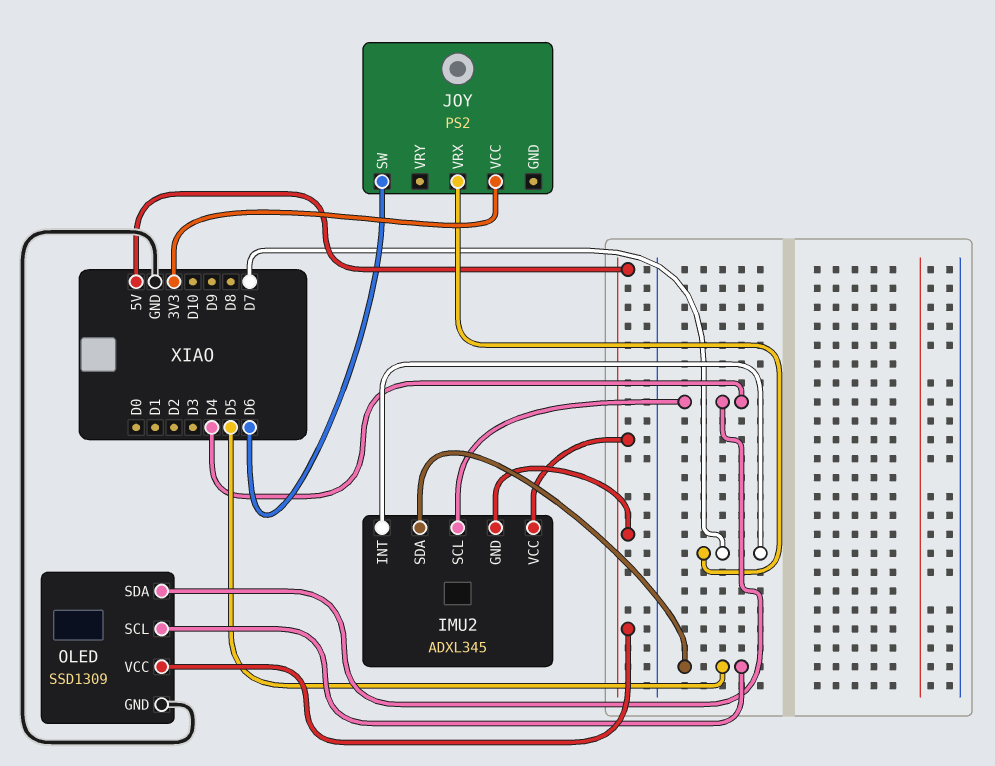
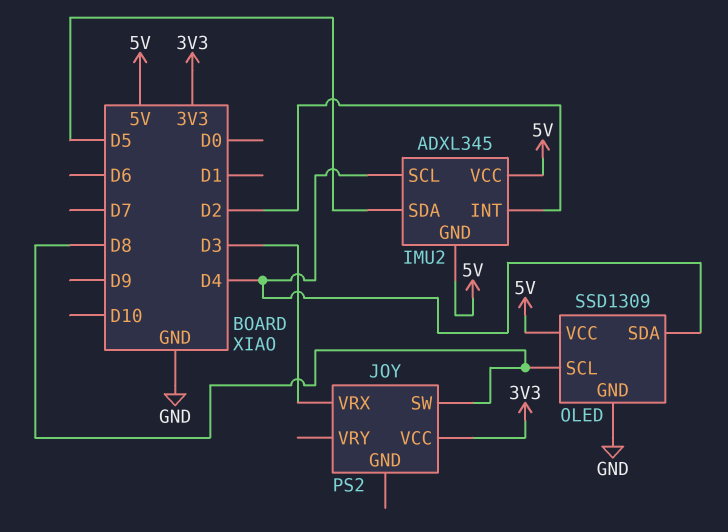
IMU2 pin INT: D7 -> D2
JOY pin SW: D6 -> D8
JOY pin VRX: D7 -> D3
OLED pin SCL: D5 -> D8

